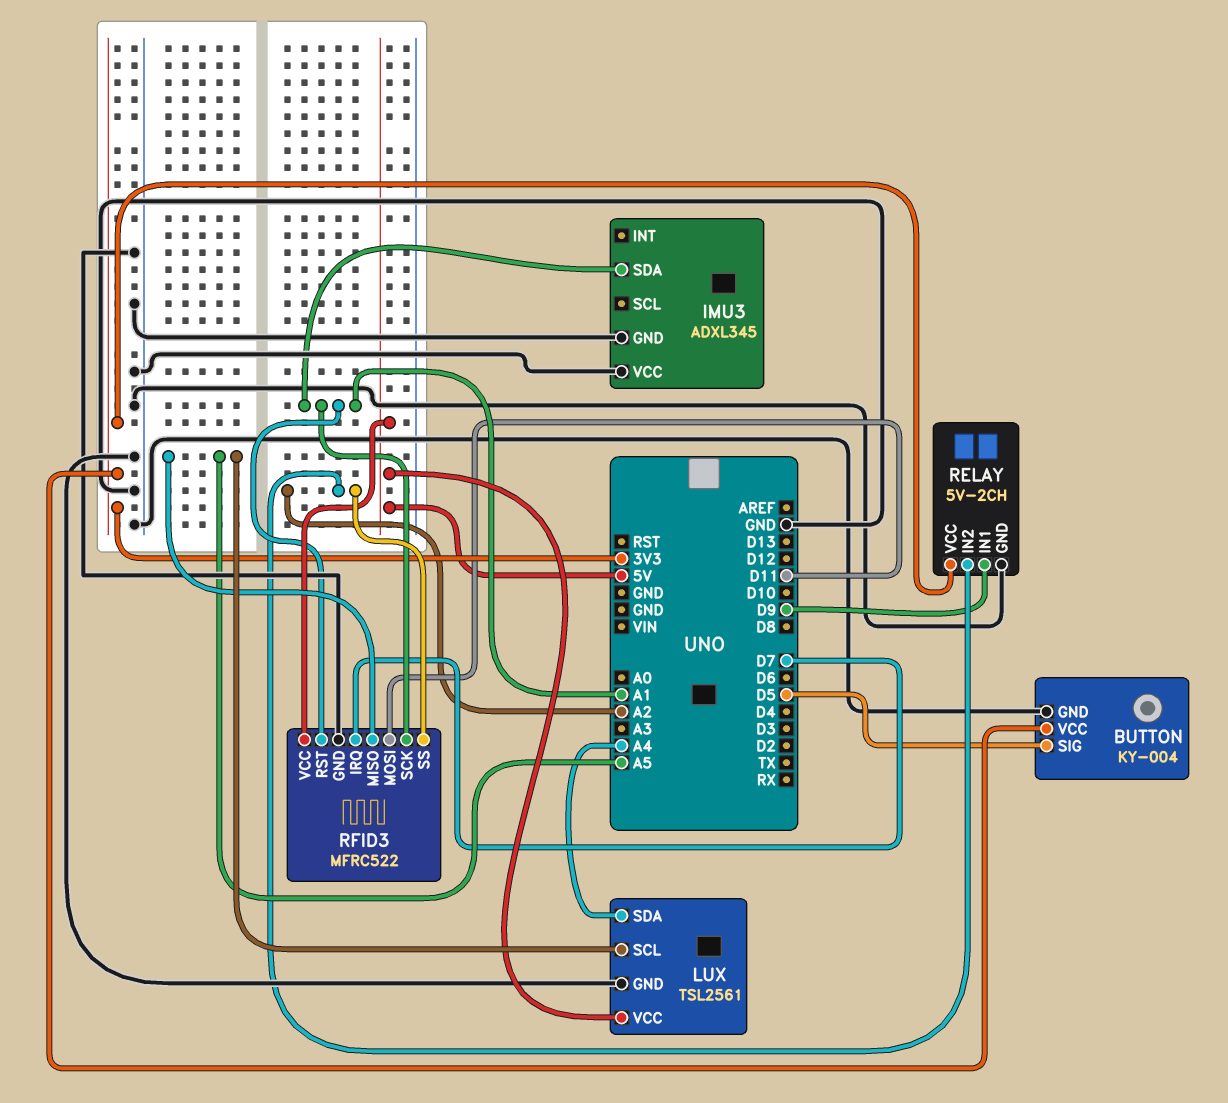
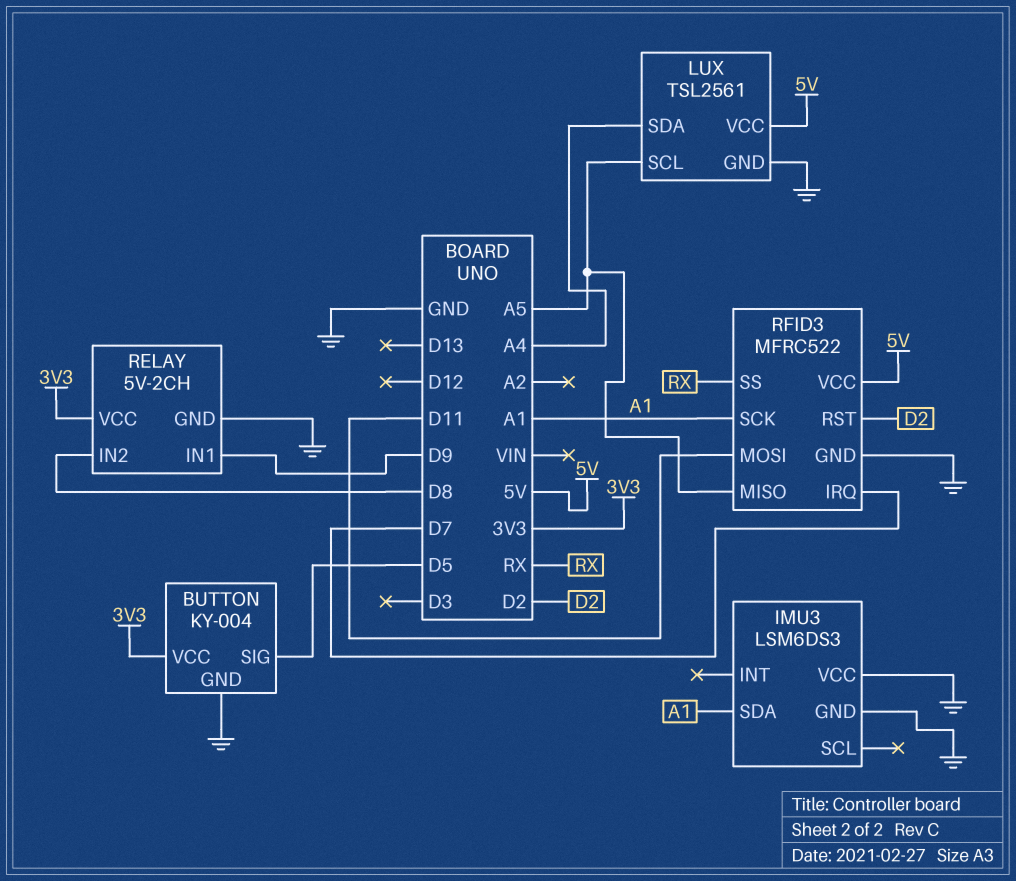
IMU3: ADXL345 -> LSM6DS3
RELAY pin IN2: A2 -> D8
RFID3 pin RST: A1 -> D2
RFID3 pin SS: A2 -> RX

